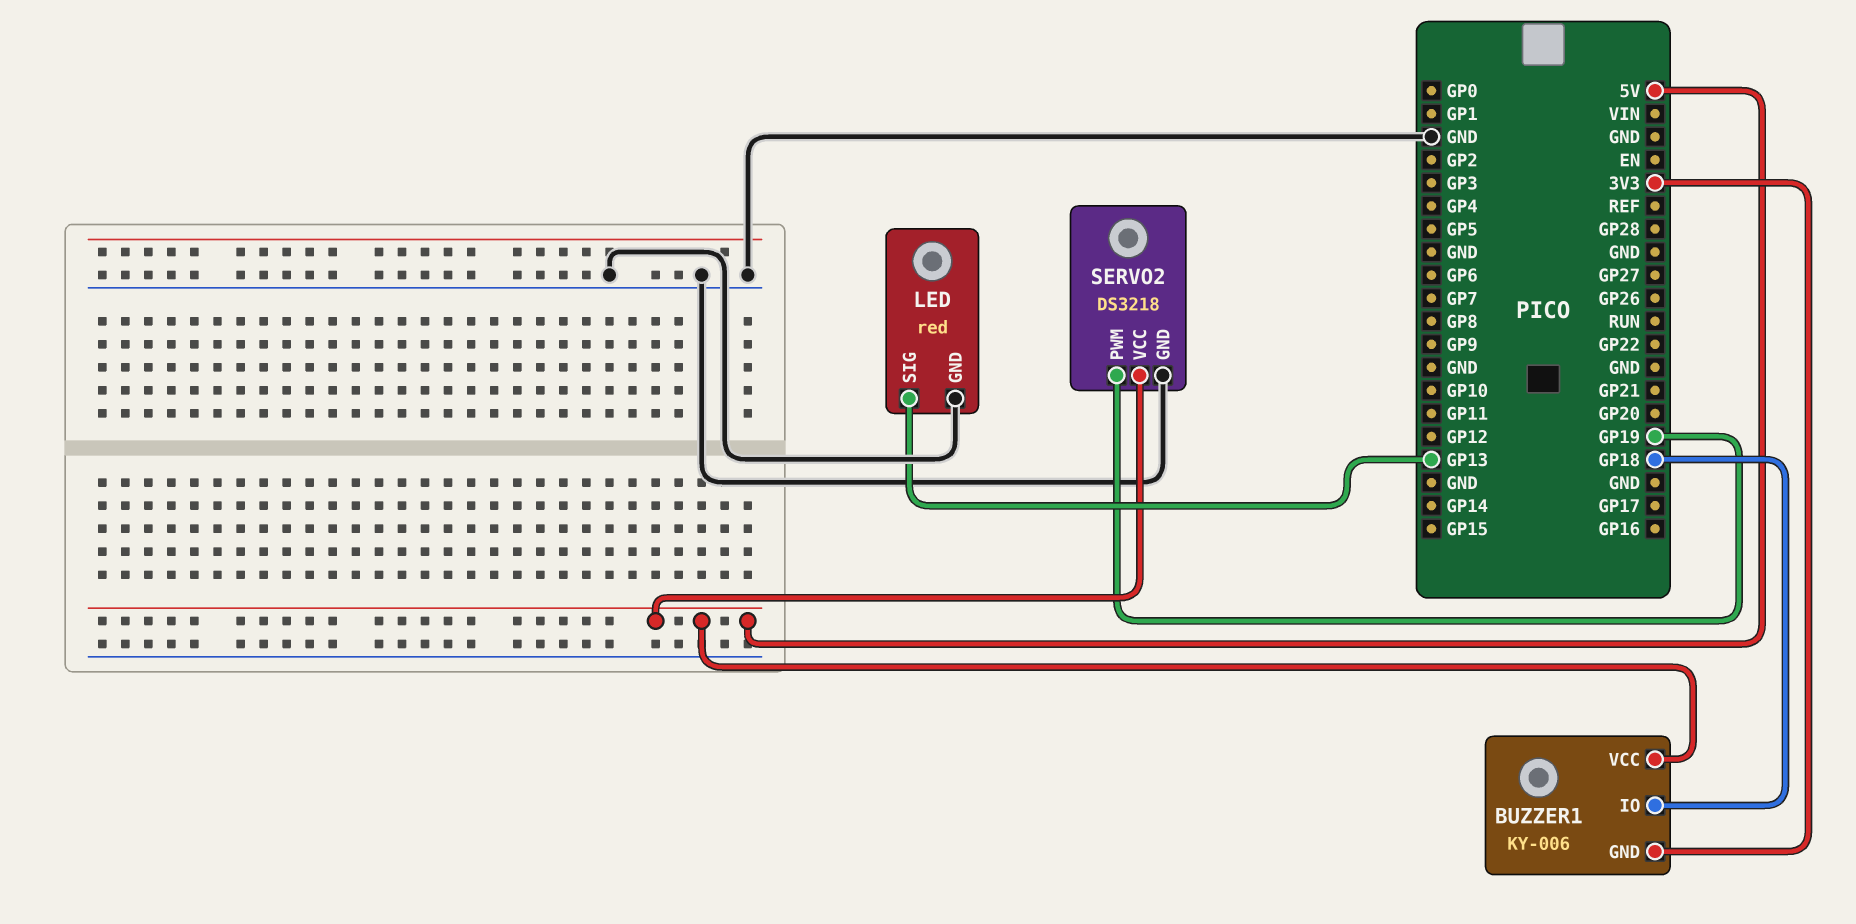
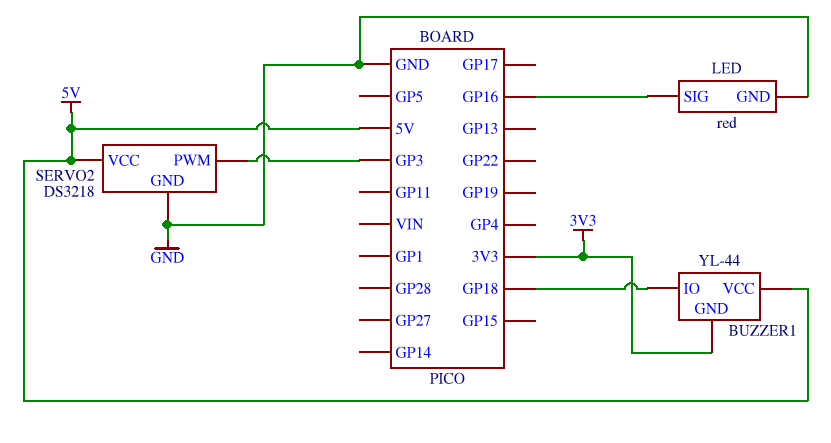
BUZZER1: KY-006 -> YL-44
LED pin SIG: GP13 -> GP16
SERVO2 pin PWM: GP19 -> GP3

